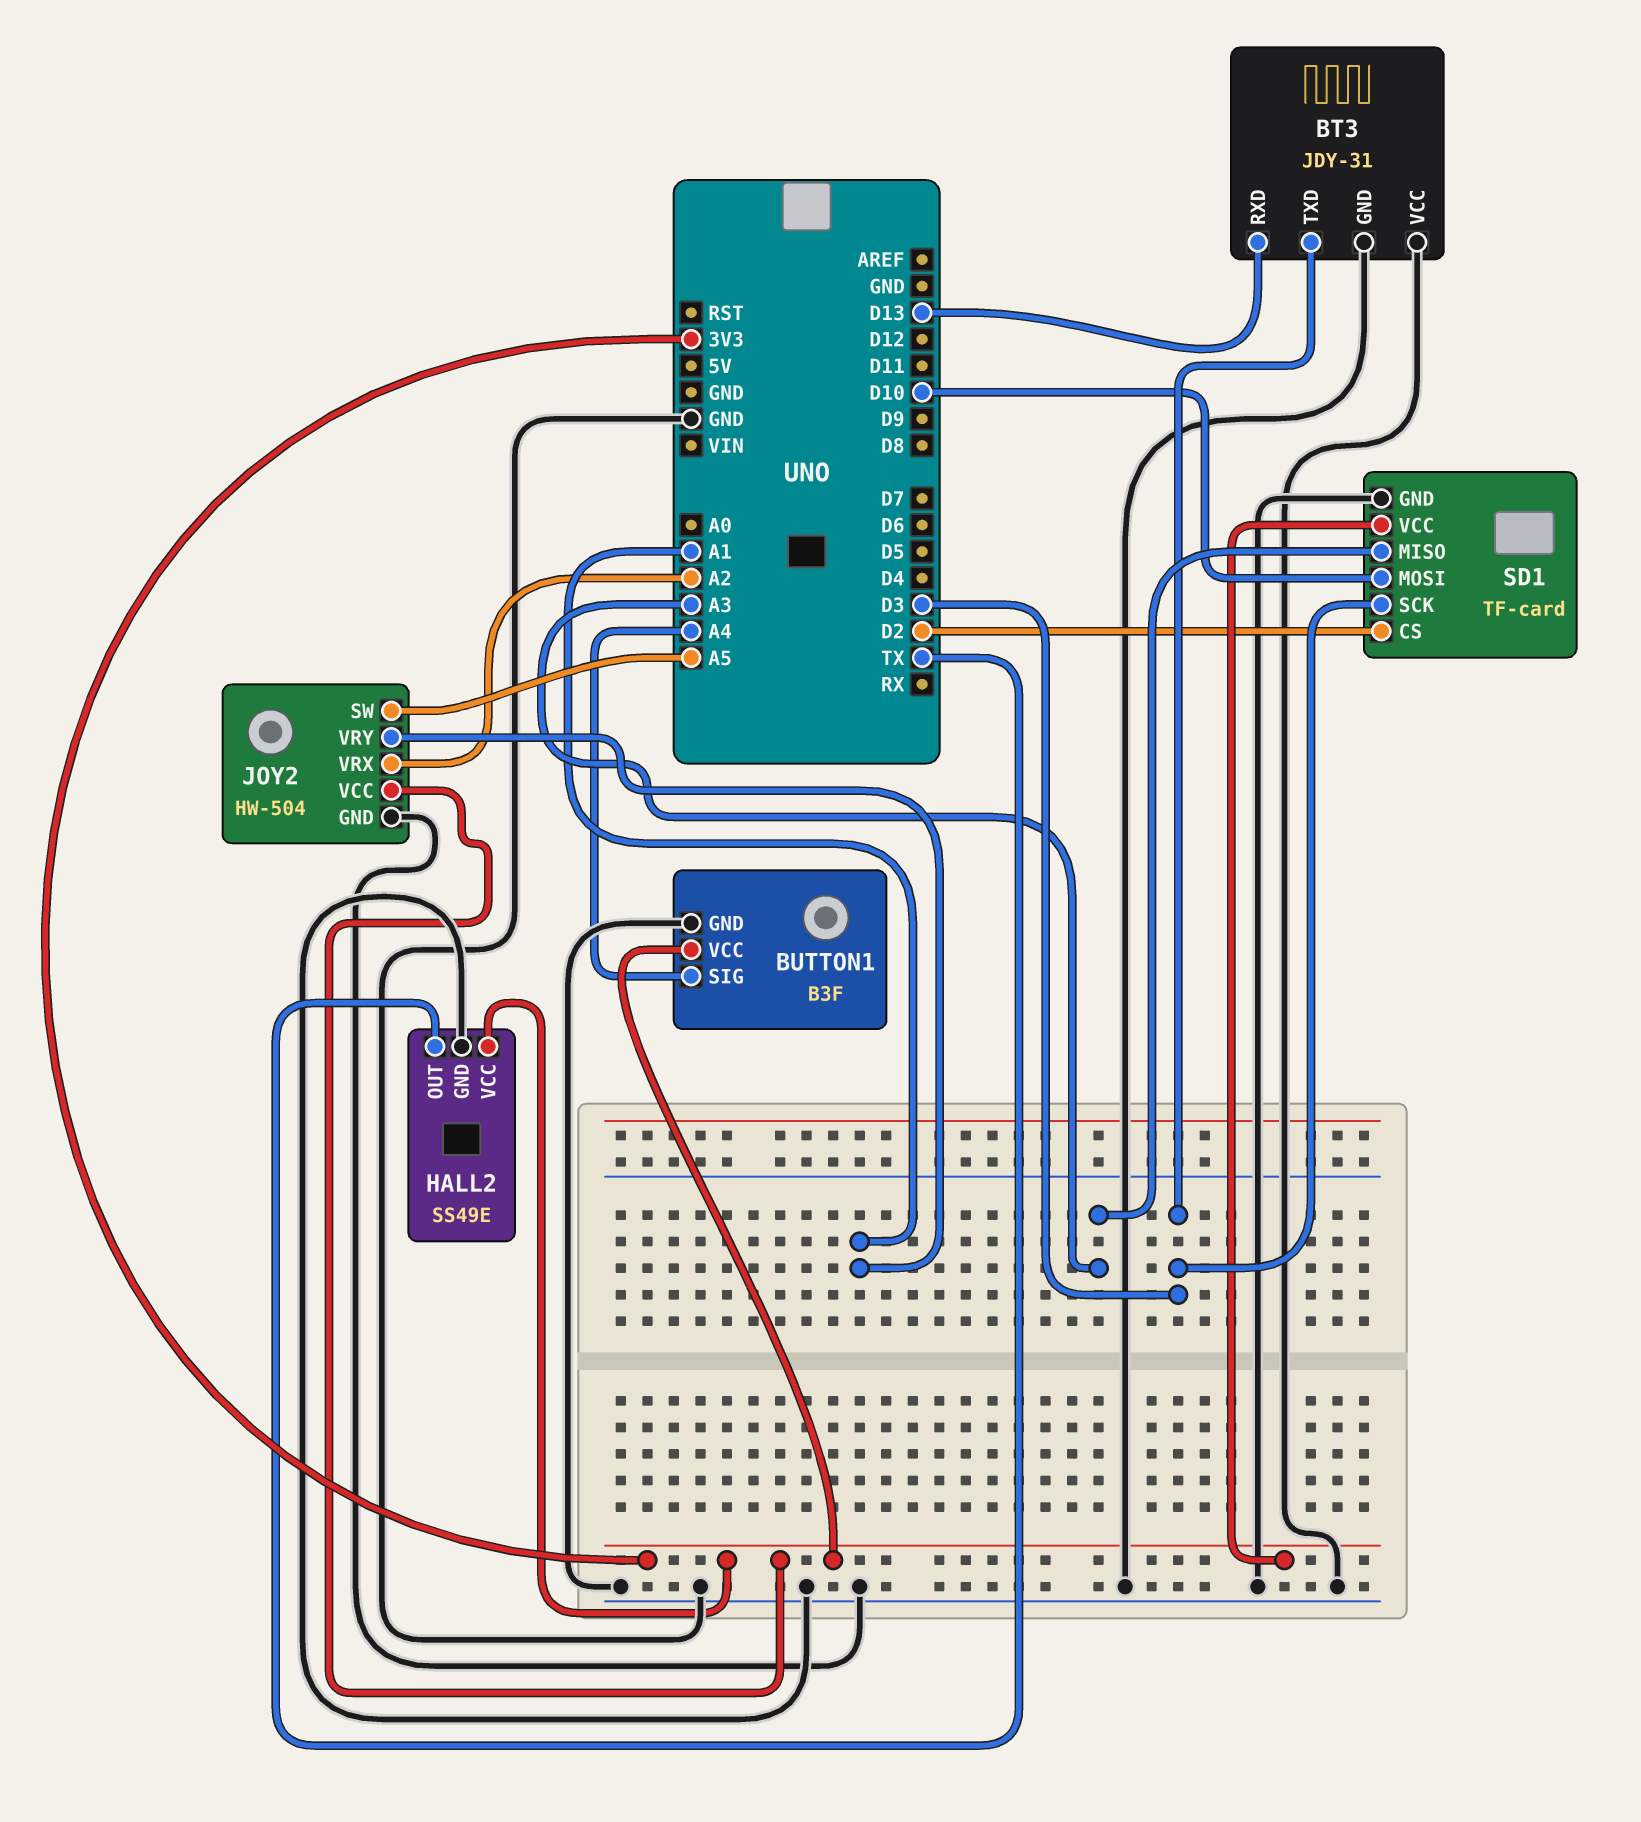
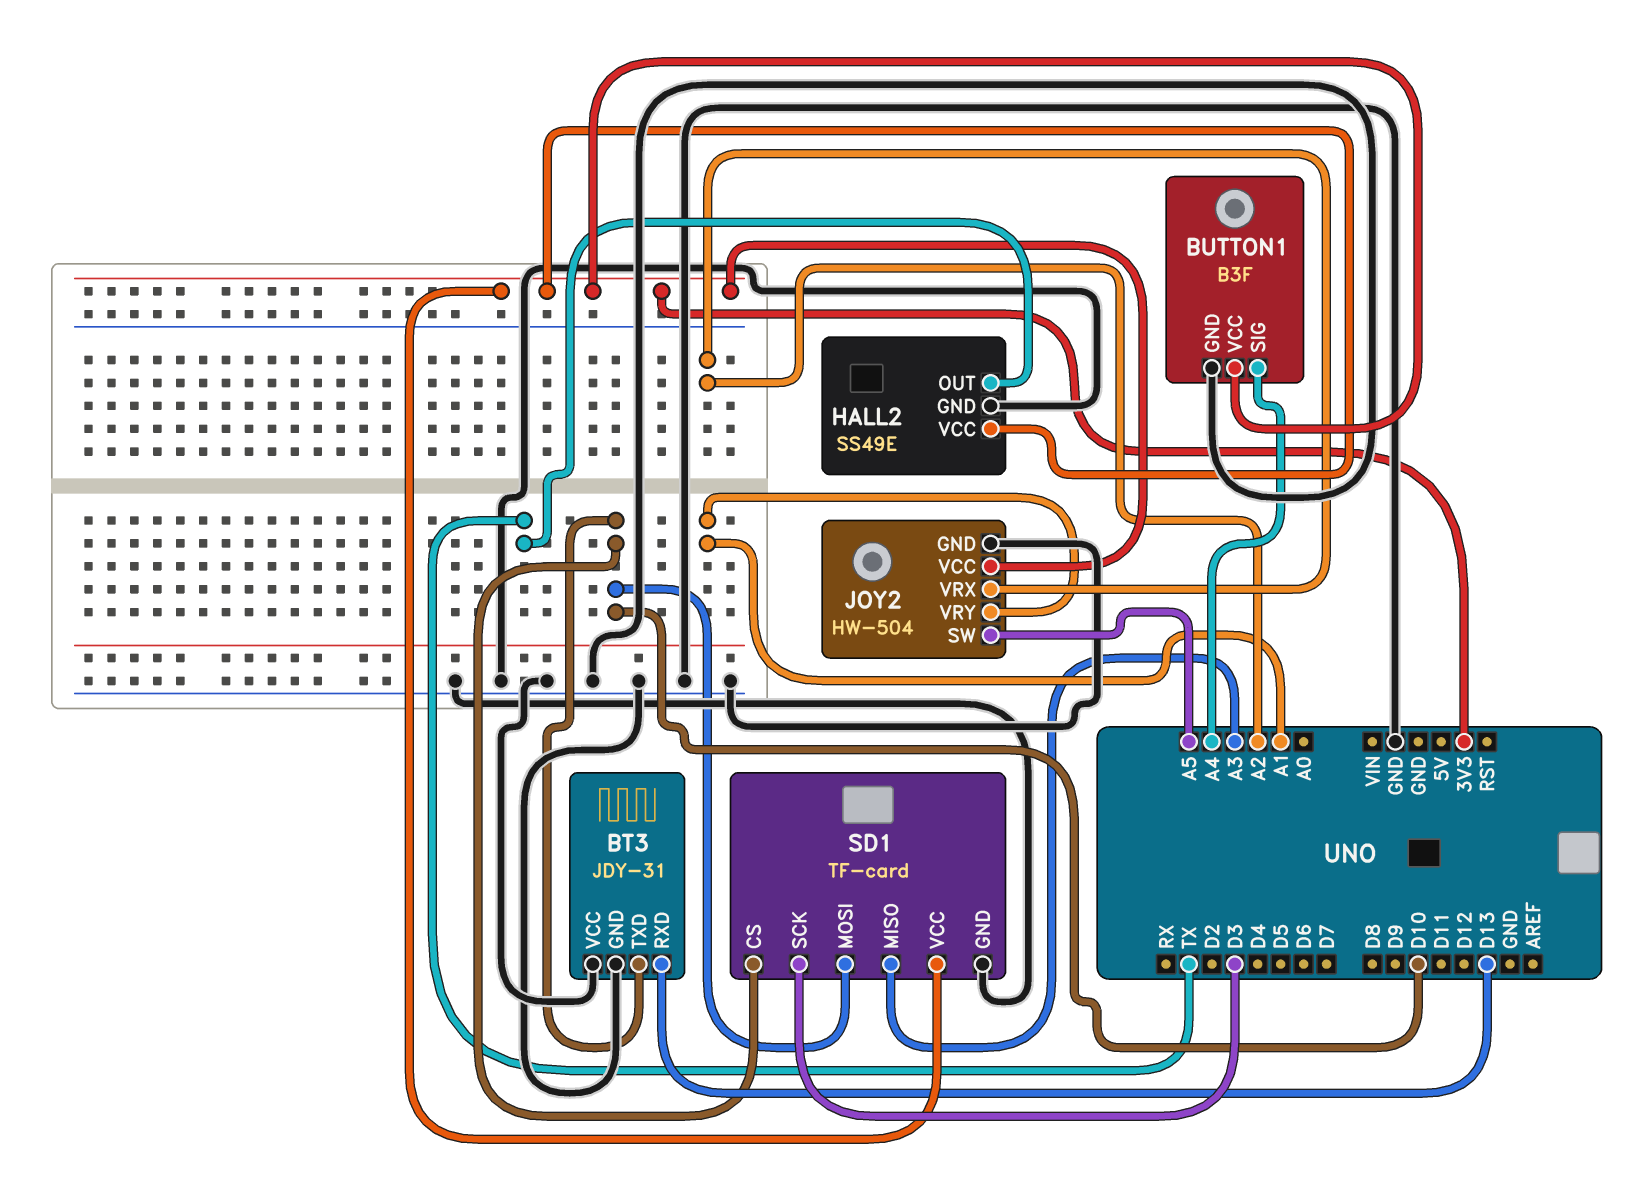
BT3 pin TXD: D3 -> D10
SD1 pin CS: D2 -> D10

